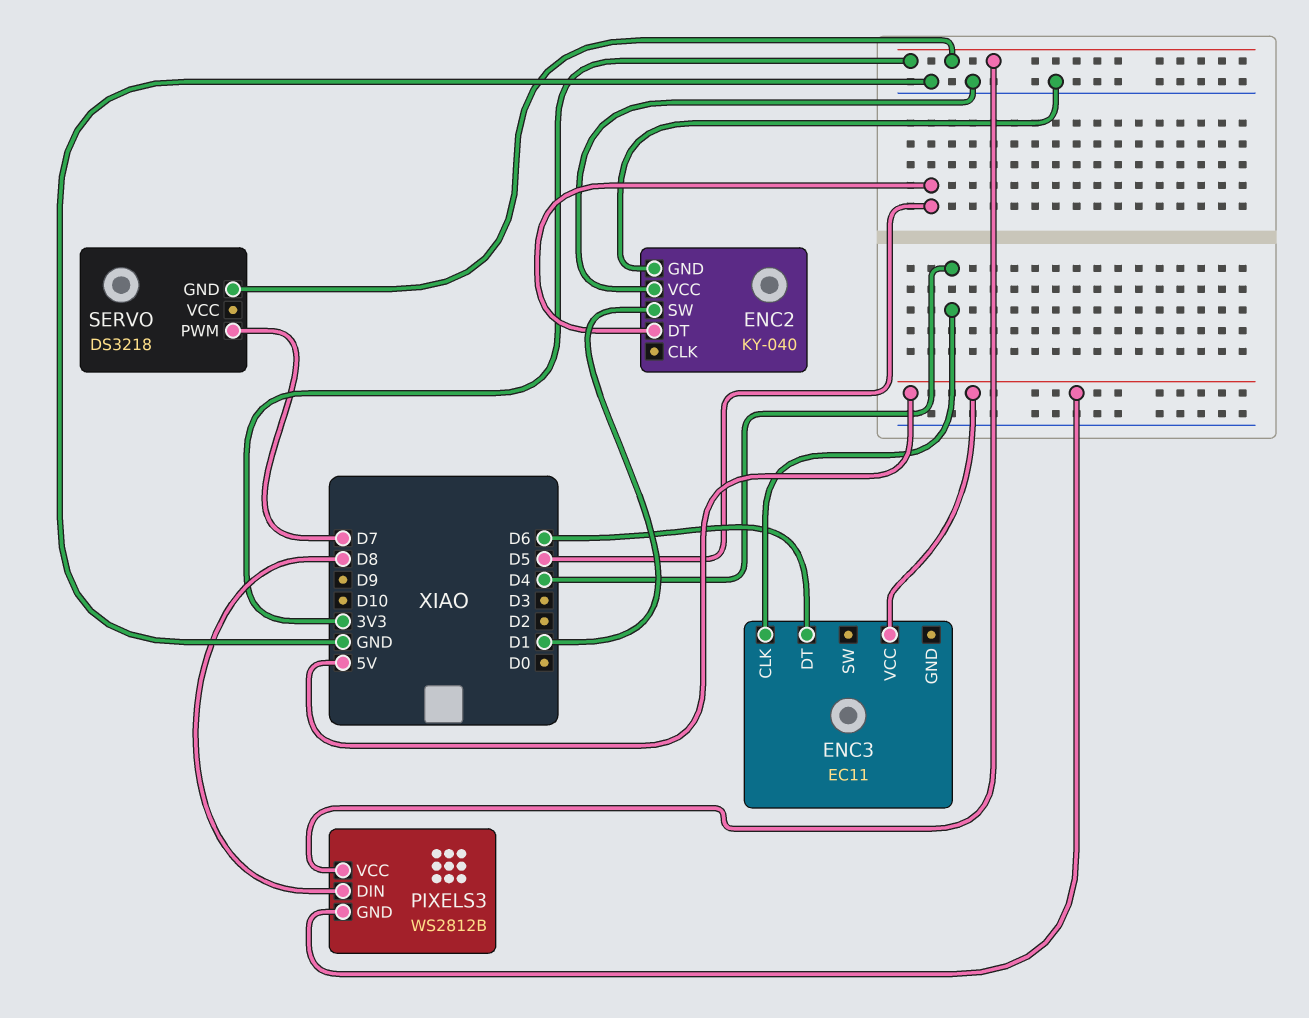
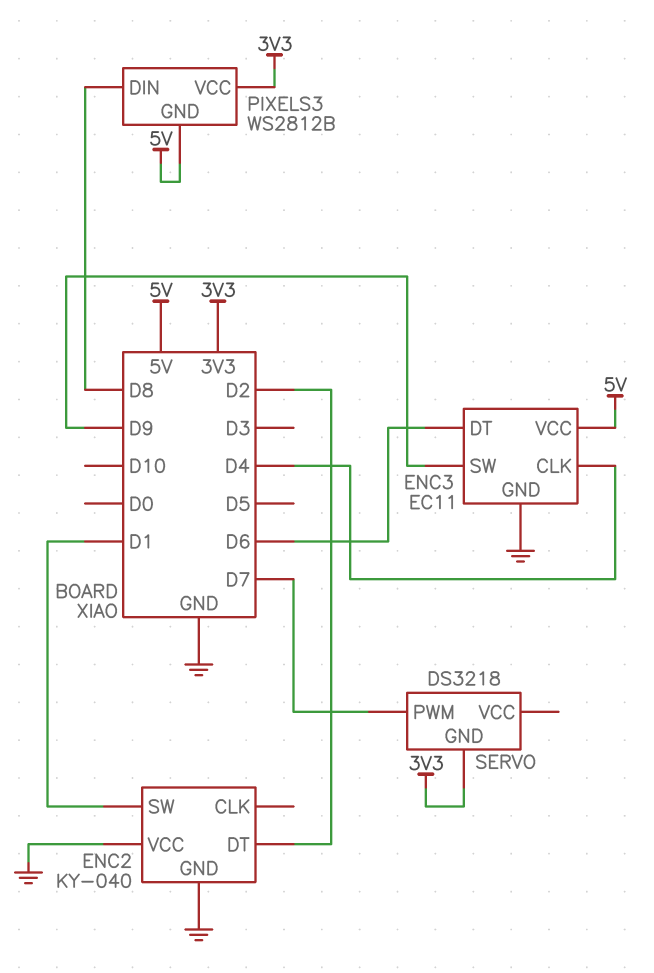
ENC2 pin DT: D5 -> D2
ENC3 pin GND: none -> GND
ENC3 pin SW: none -> D9

